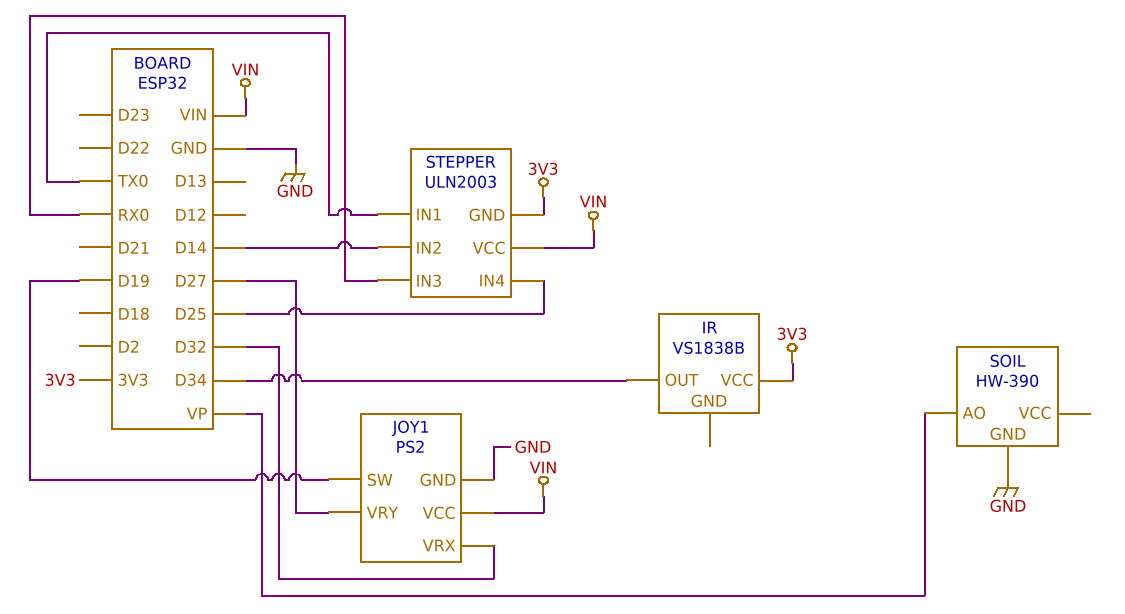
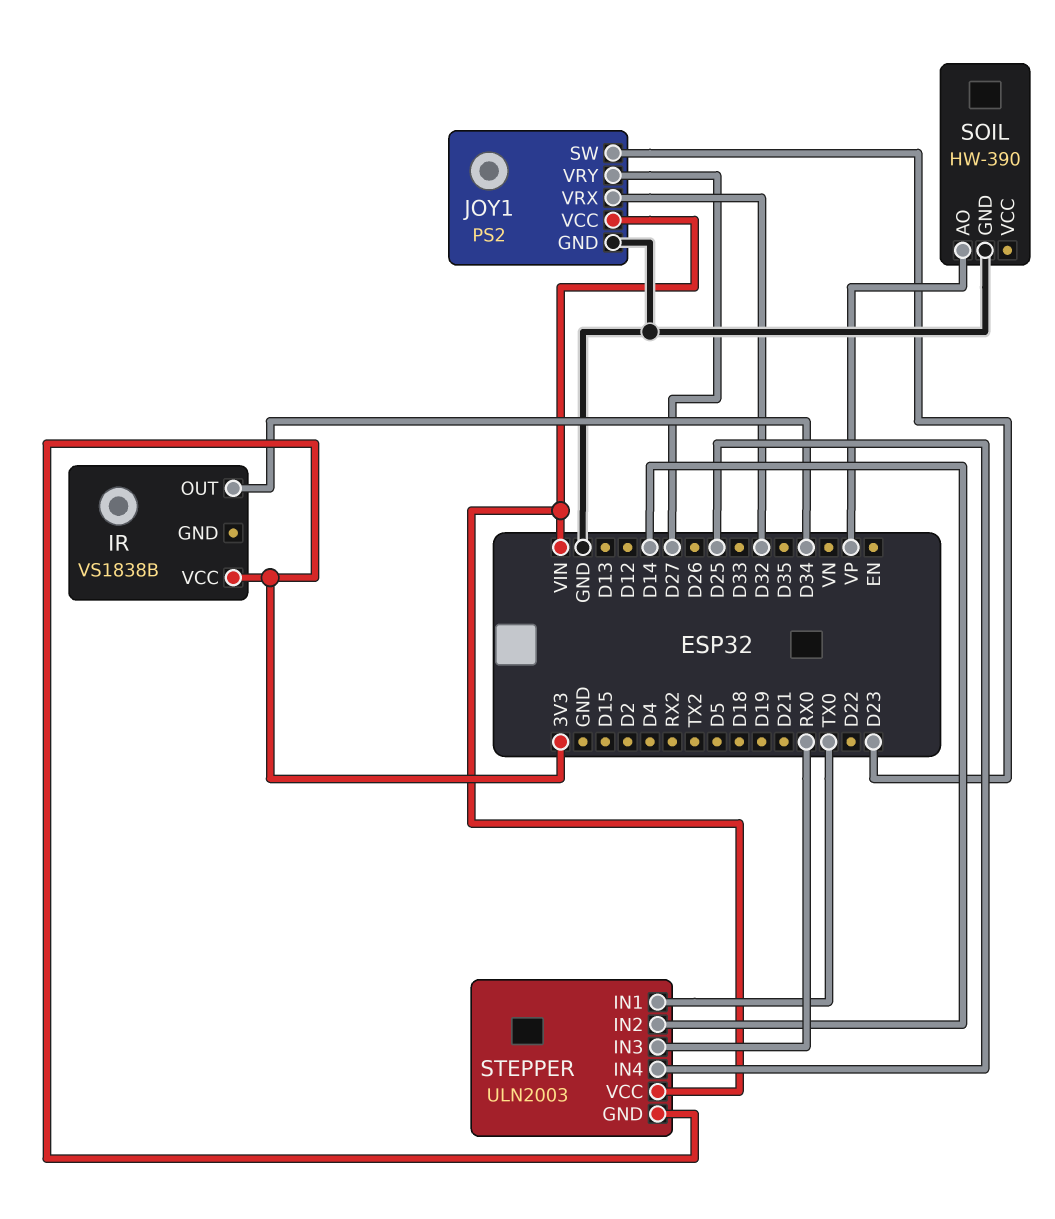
JOY1 pin SW: D19 -> D23

